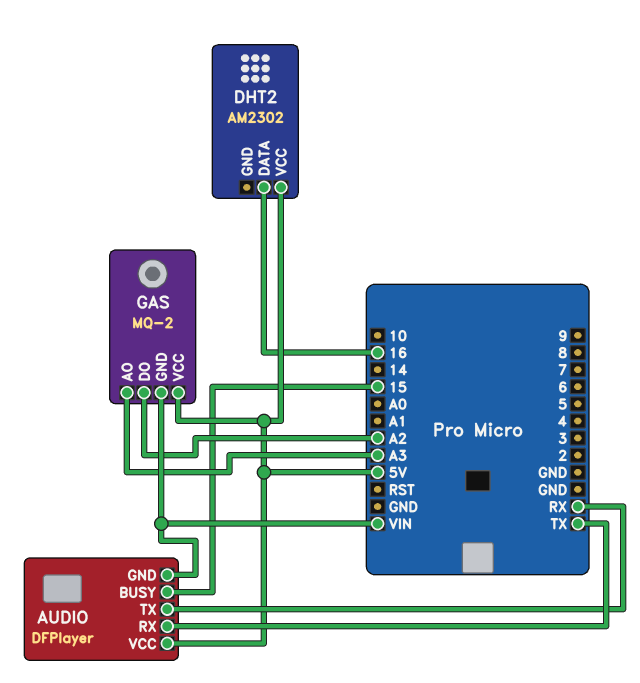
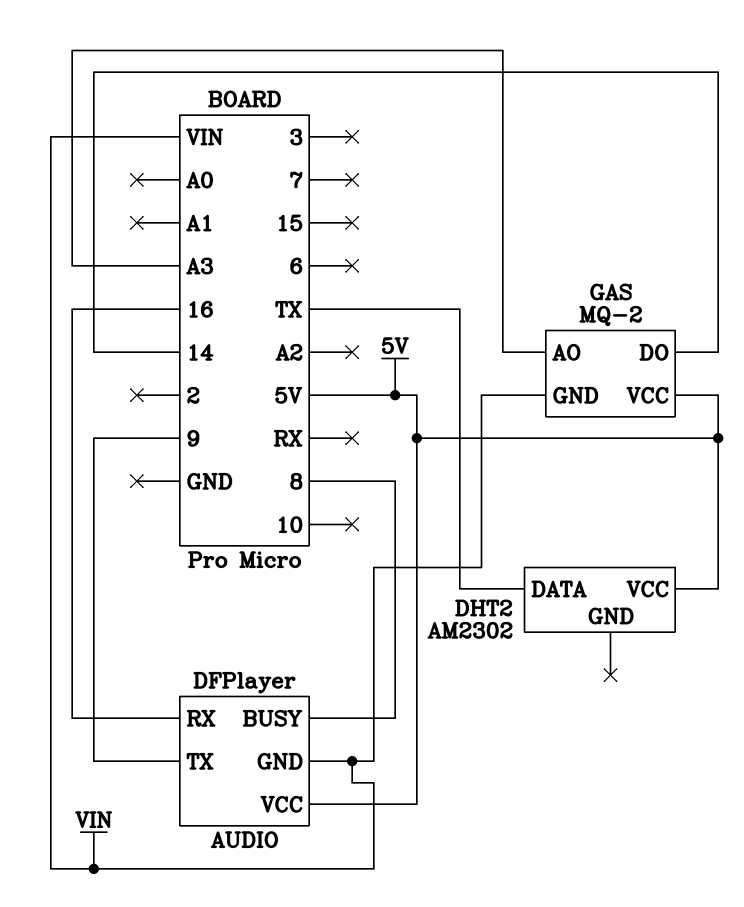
AUDIO pin BUSY: 15 -> 8
AUDIO pin RX: TX -> 16
AUDIO pin TX: RX -> 9
DHT2 pin DATA: 16 -> TX
GAS pin DO: A2 -> 14

